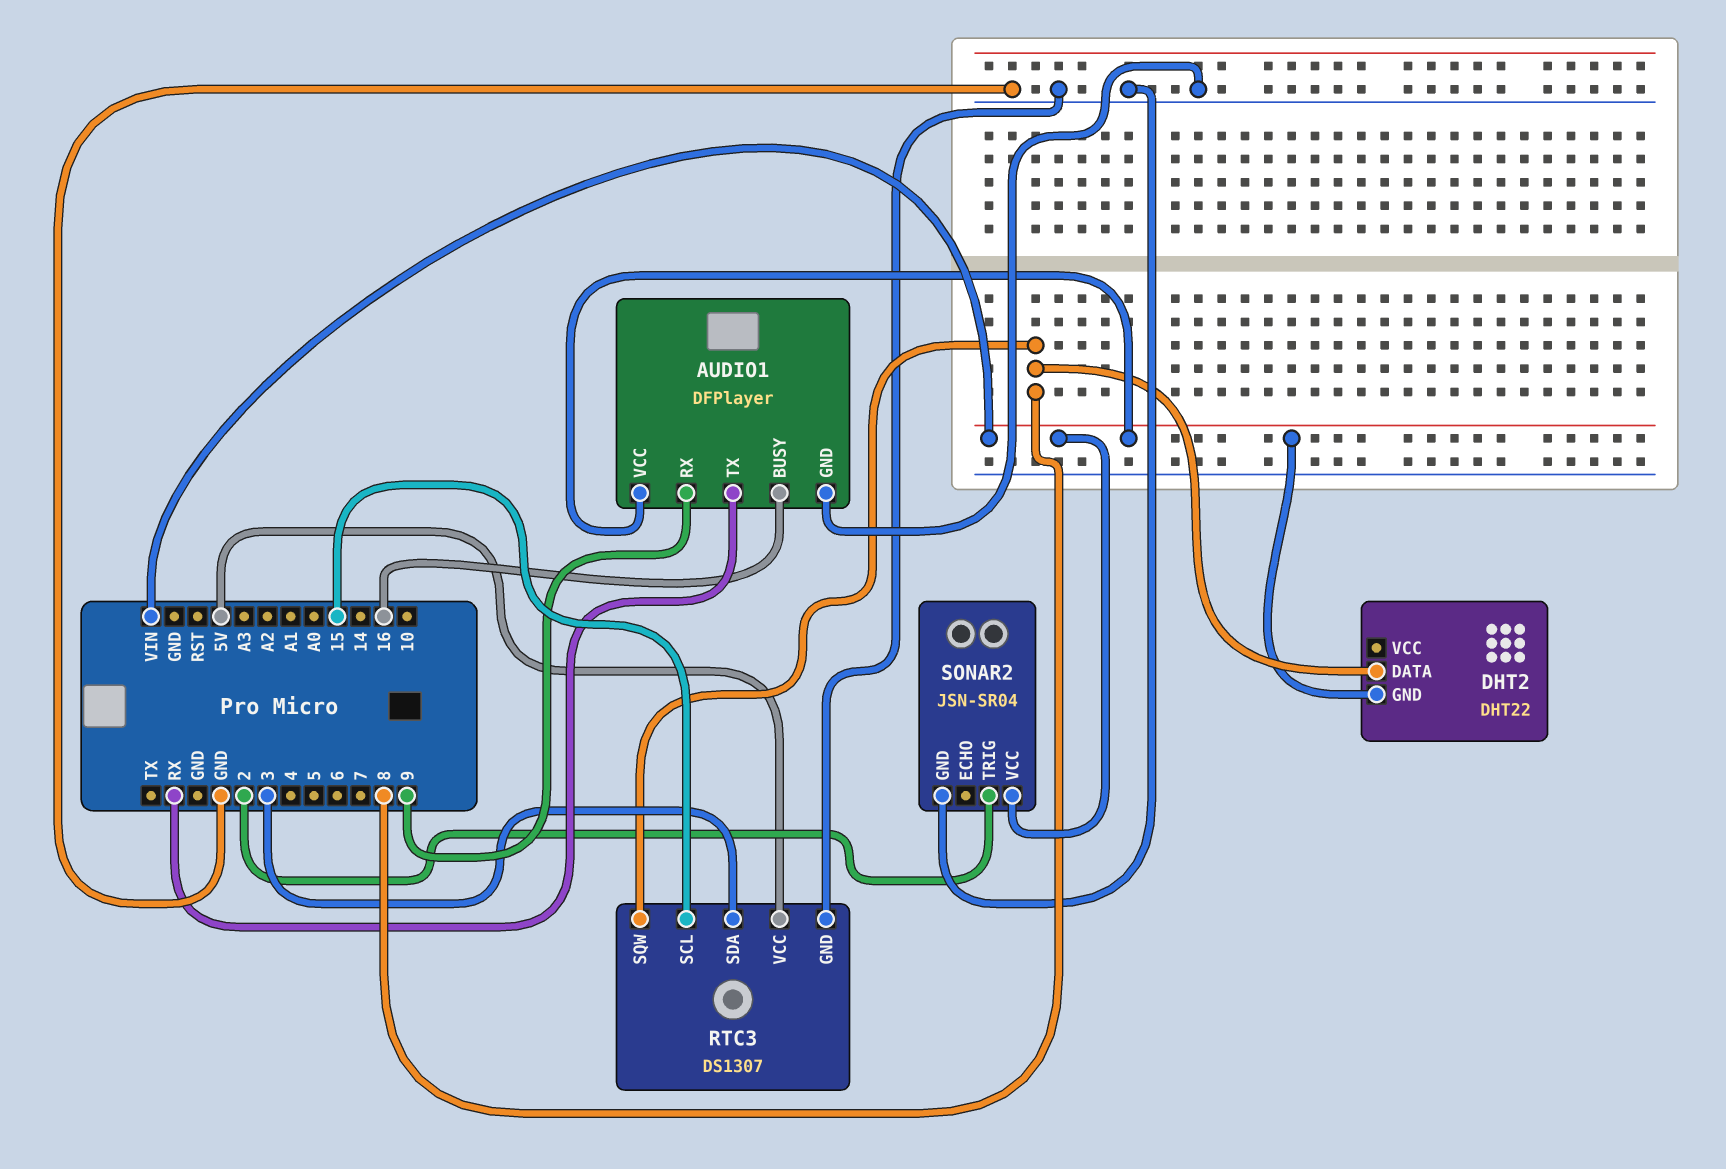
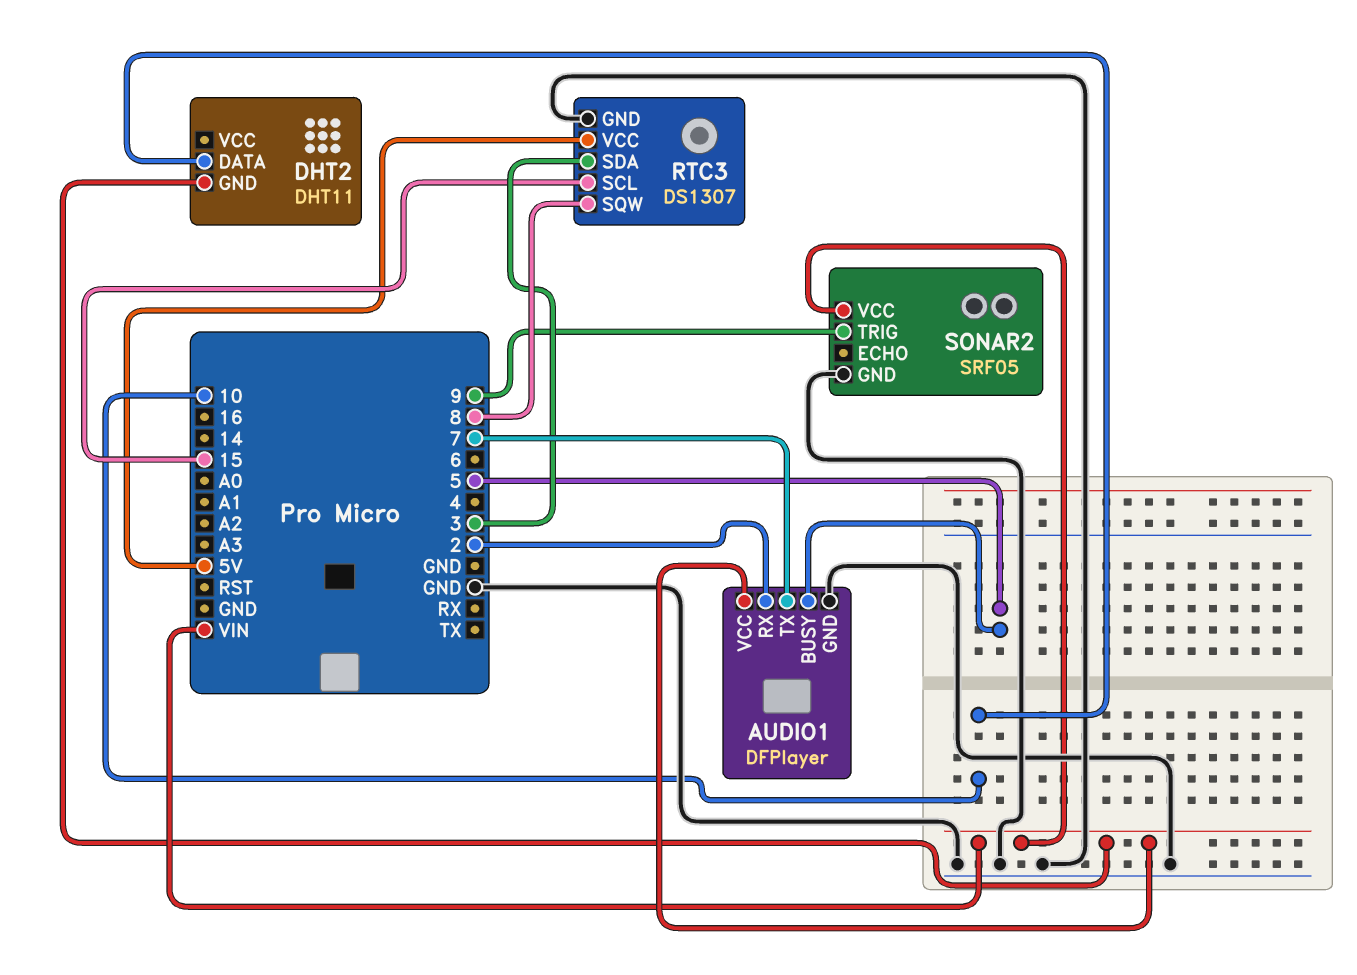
AUDIO1 pin BUSY: 16 -> 5
AUDIO1 pin RX: 9 -> 2
AUDIO1 pin TX: RX -> 7
DHT2: DHT22 -> DHT11
DHT2 pin DATA: 8 -> 10
SONAR2: JSN-SR04 -> SRF05
SONAR2 pin TRIG: 2 -> 9

